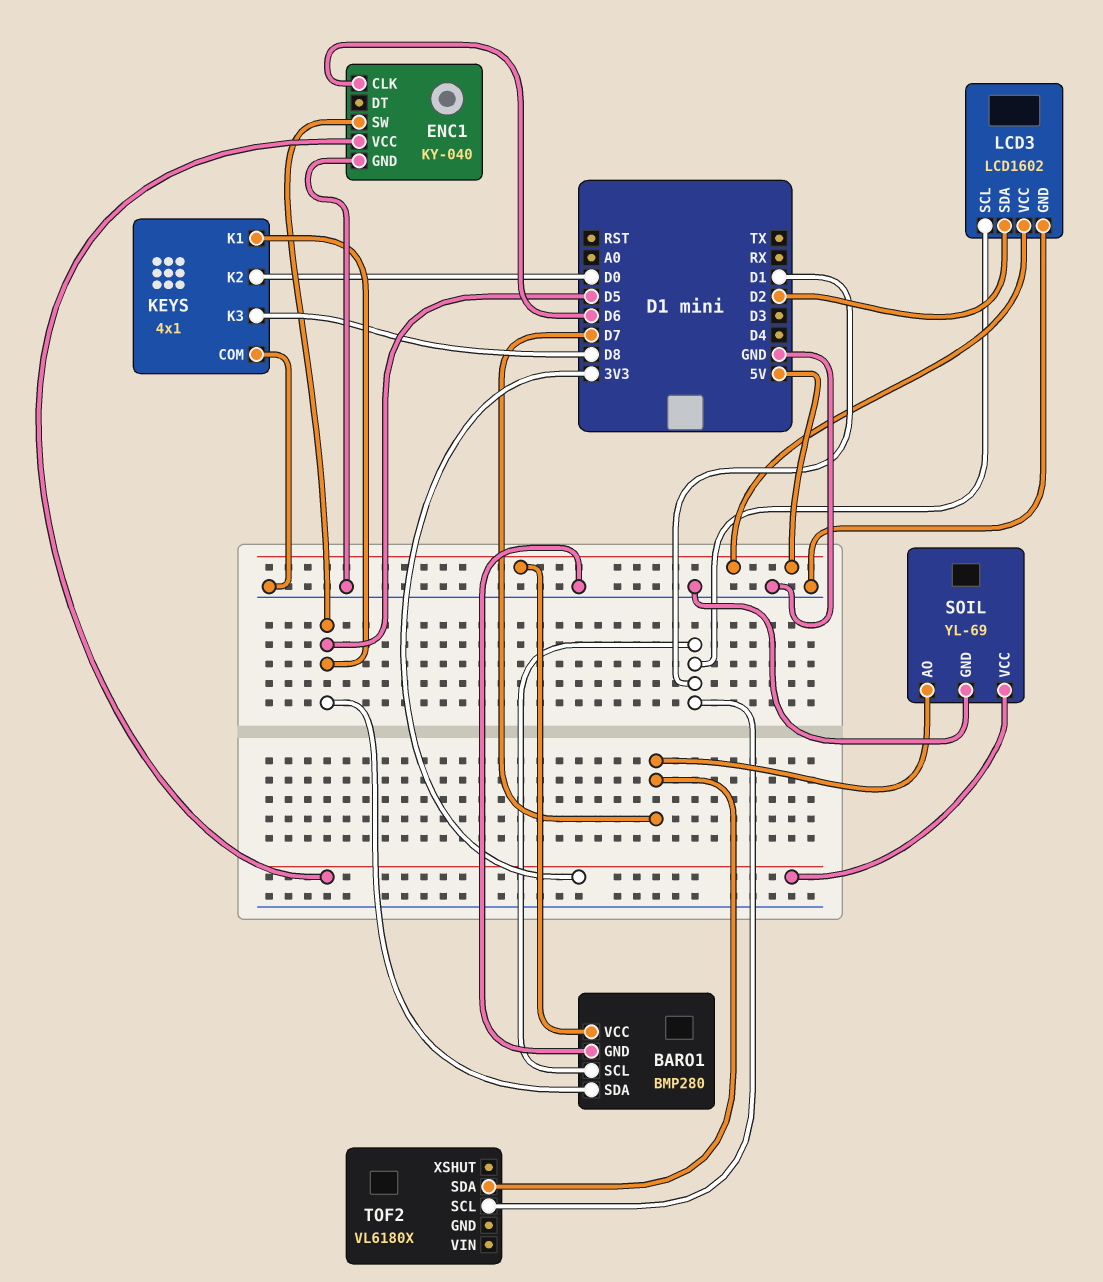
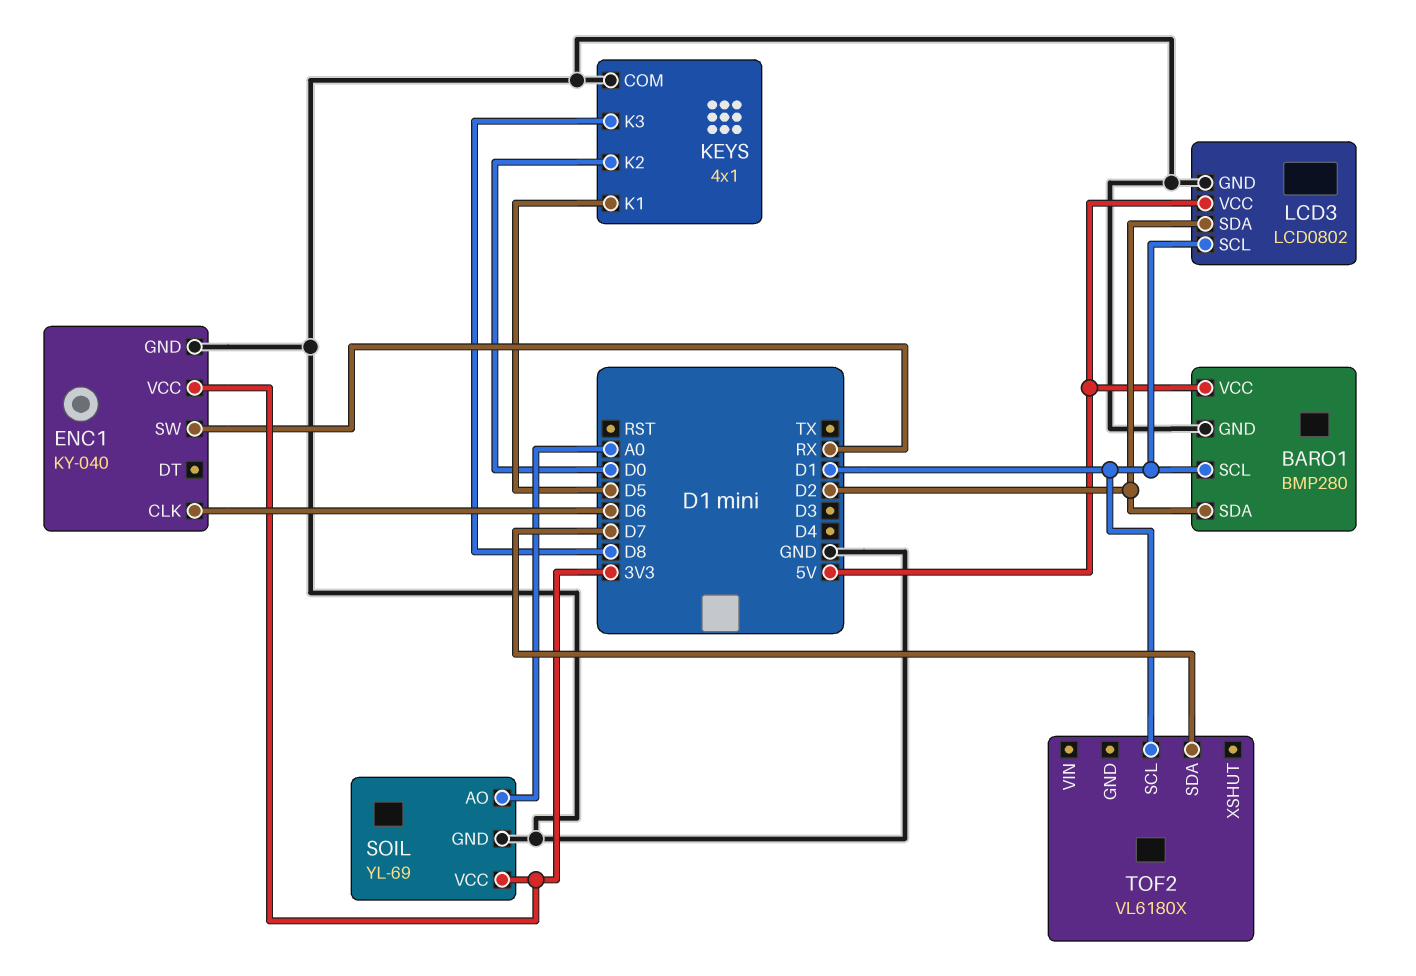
BARO1 pin SDA: D5 -> D2
ENC1 pin SW: D5 -> RX
LCD3: LCD1602 -> LCD0802
SOIL pin AO: D7 -> A0

